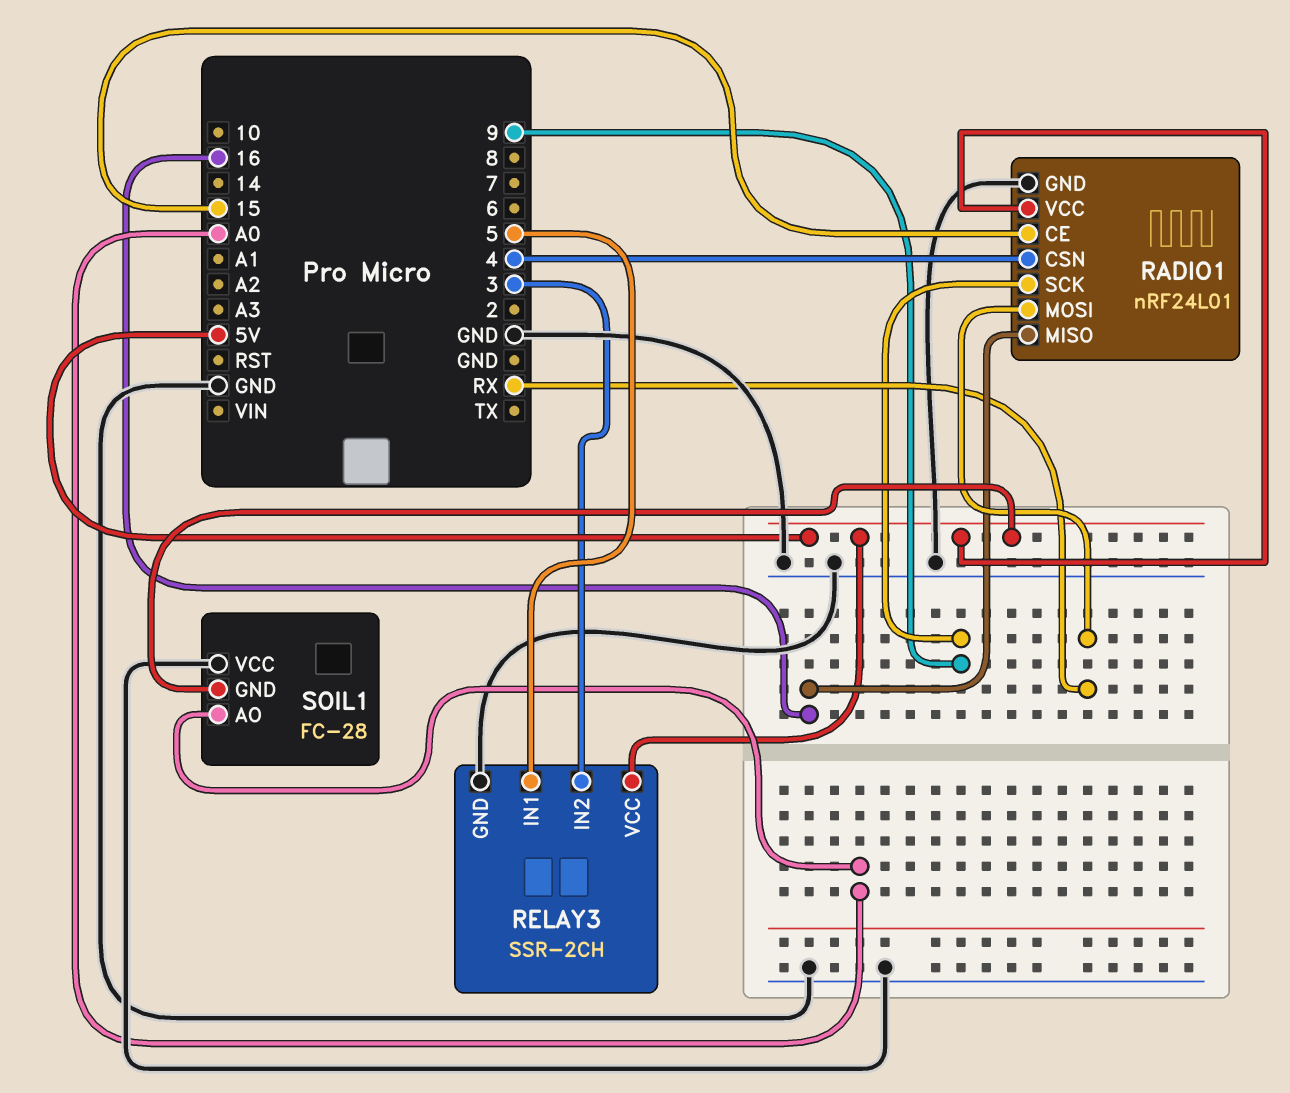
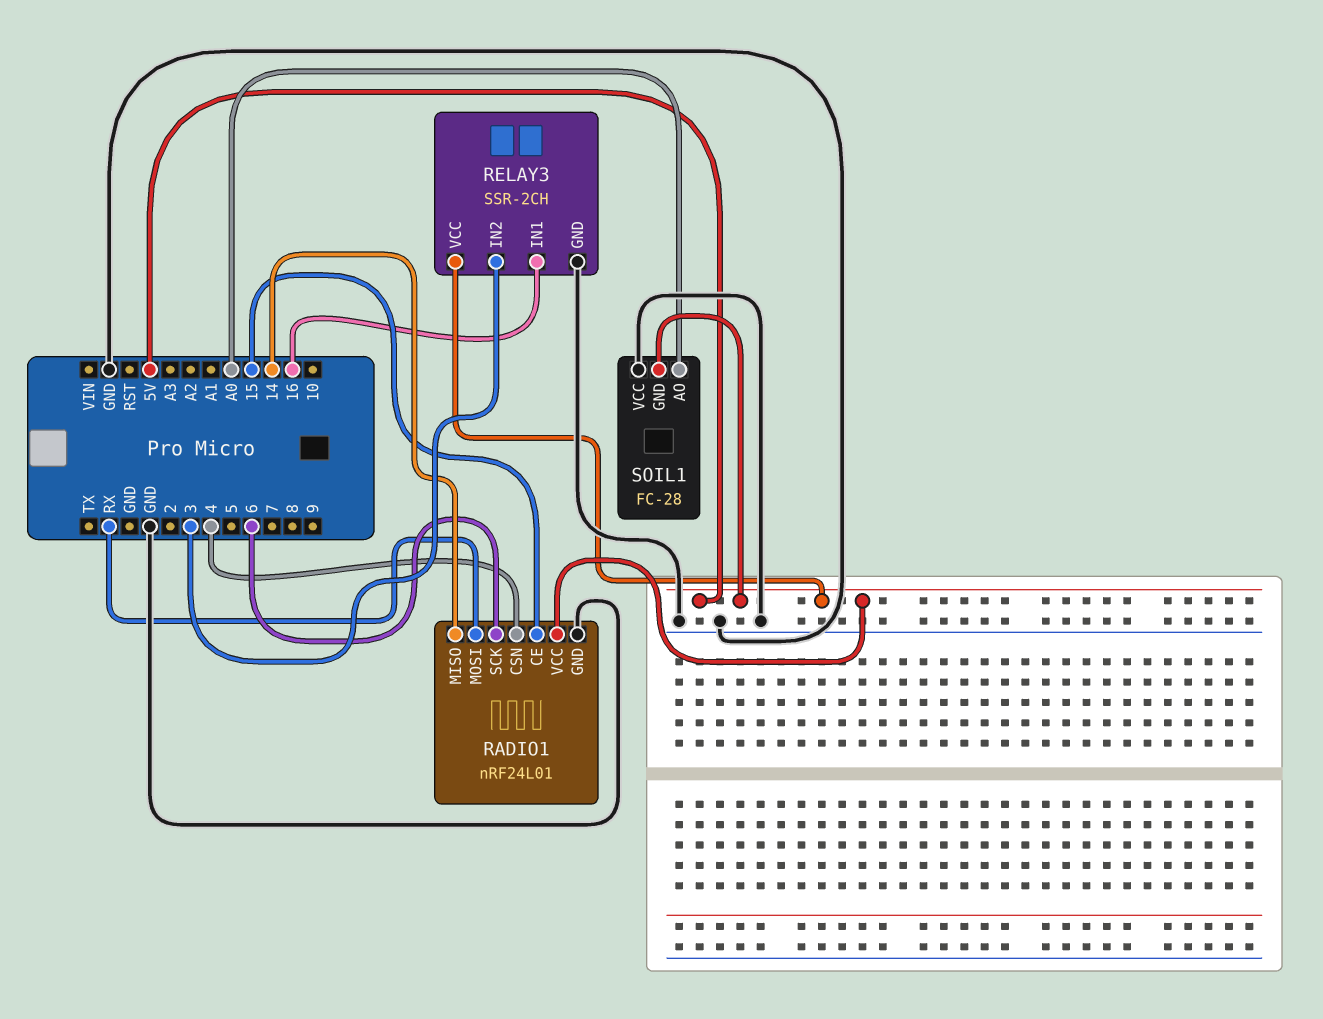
RADIO1 pin MISO: 16 -> 14
RADIO1 pin SCK: 9 -> 6
RELAY3 pin IN1: 5 -> 16

